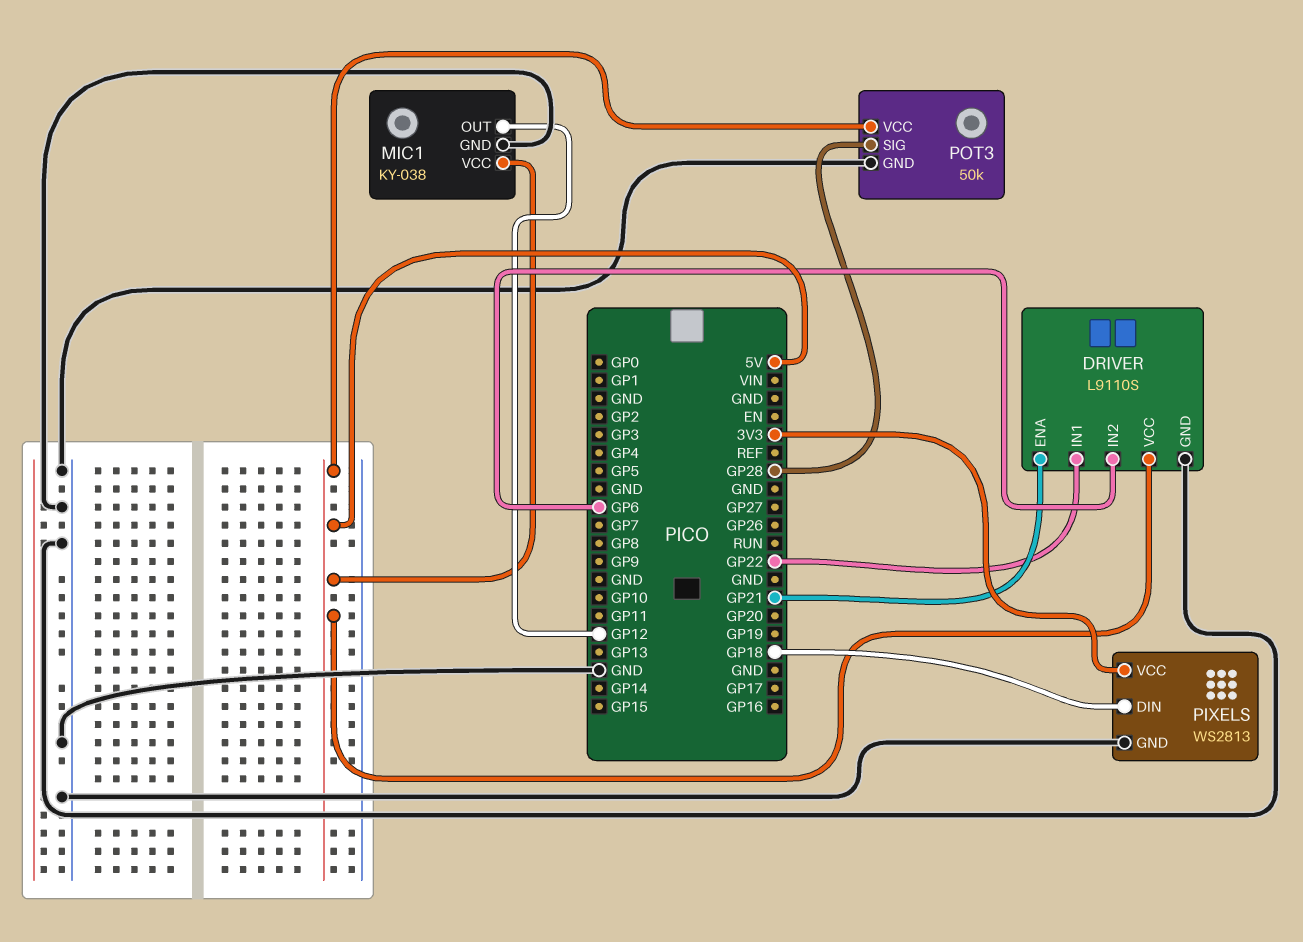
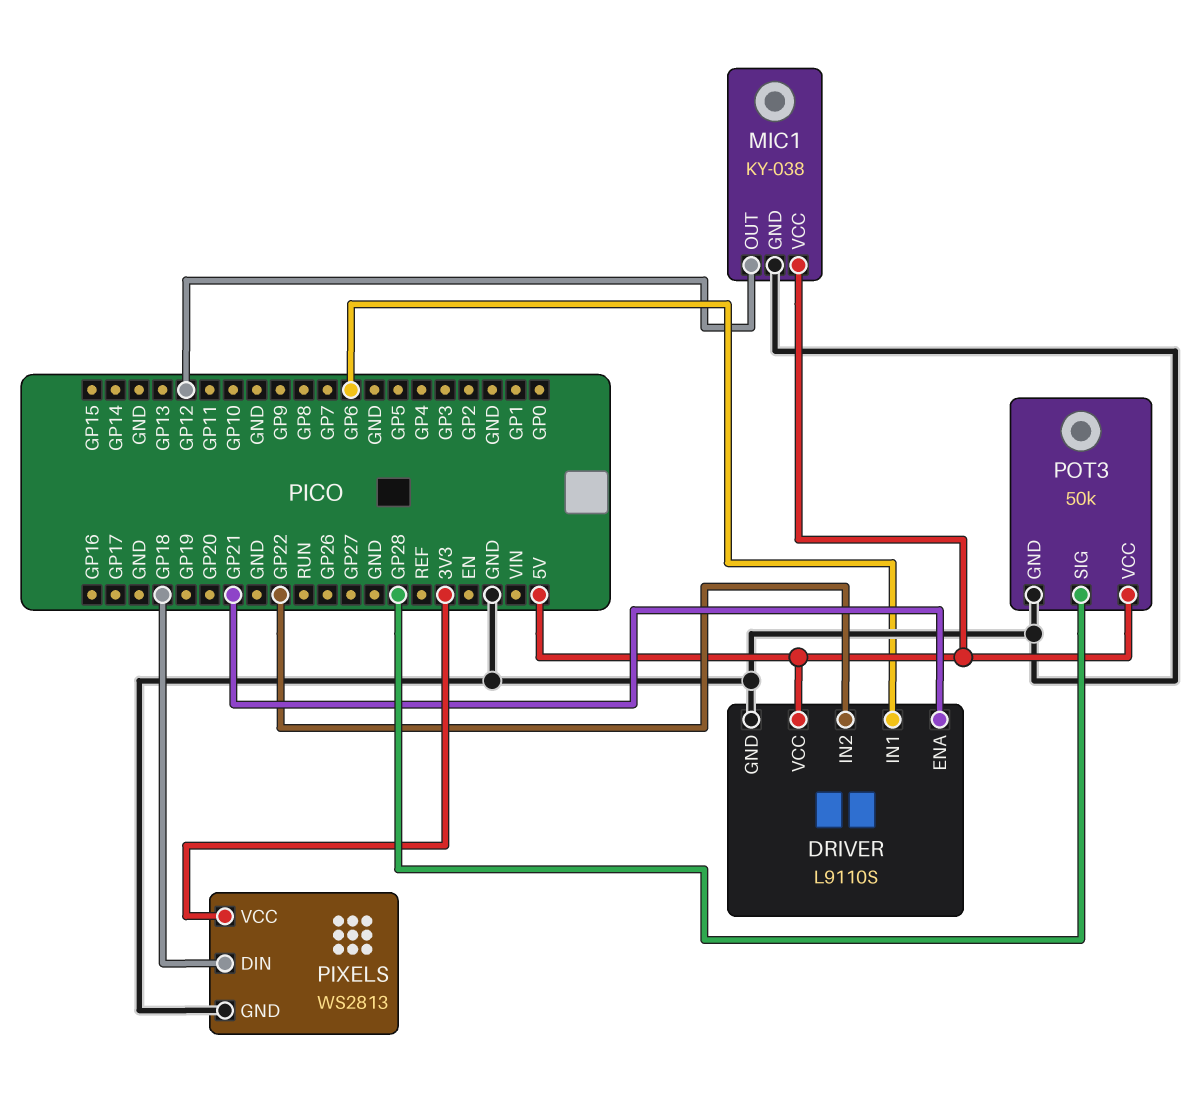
DRIVER pin IN1: GP22 -> GP6
DRIVER pin IN2: GP6 -> GP22

